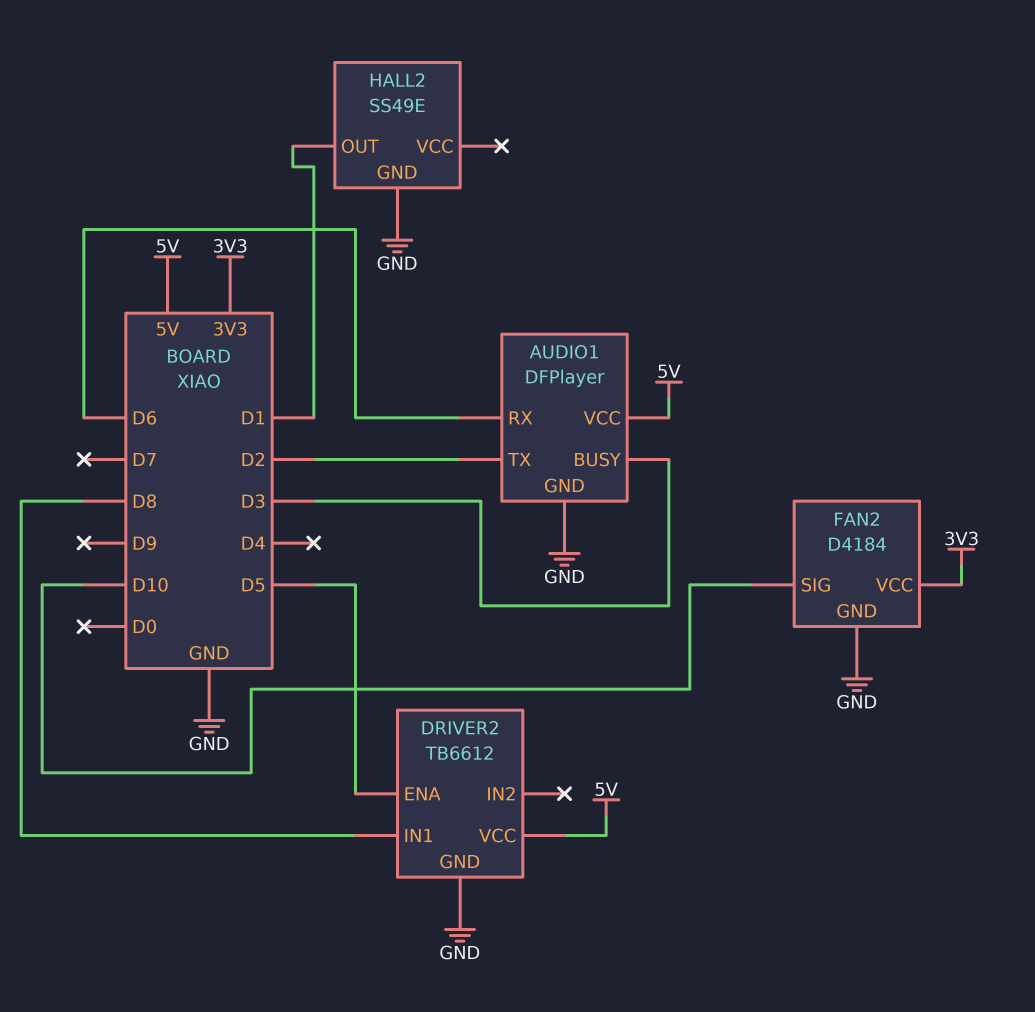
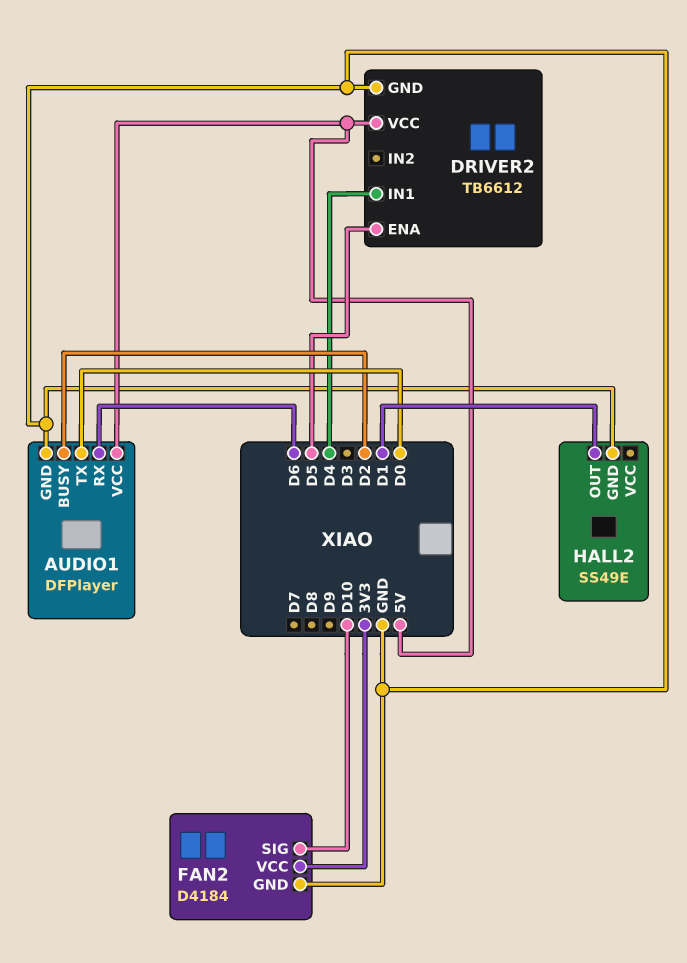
AUDIO1 pin BUSY: D3 -> D2
AUDIO1 pin TX: D2 -> D0
DRIVER2 pin IN1: D8 -> D4

